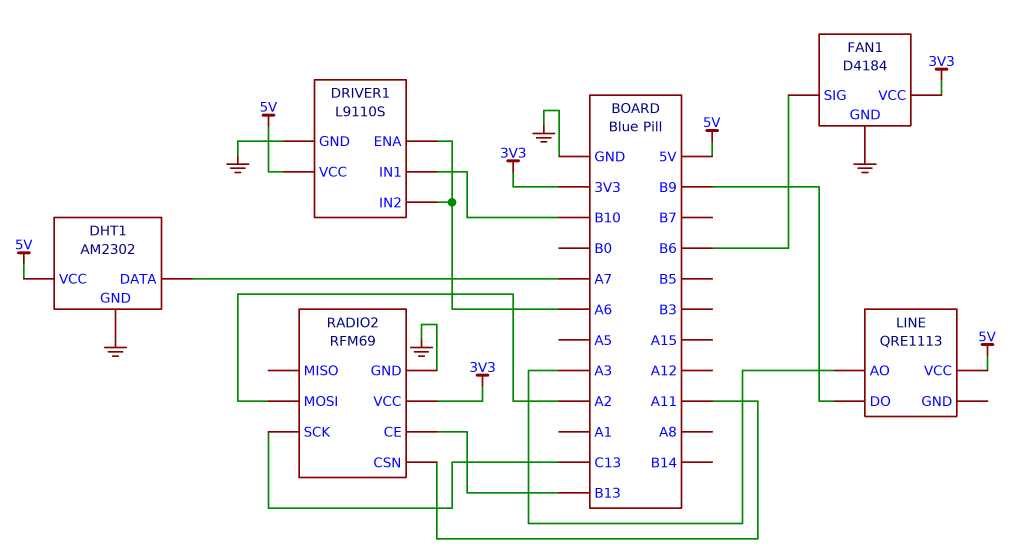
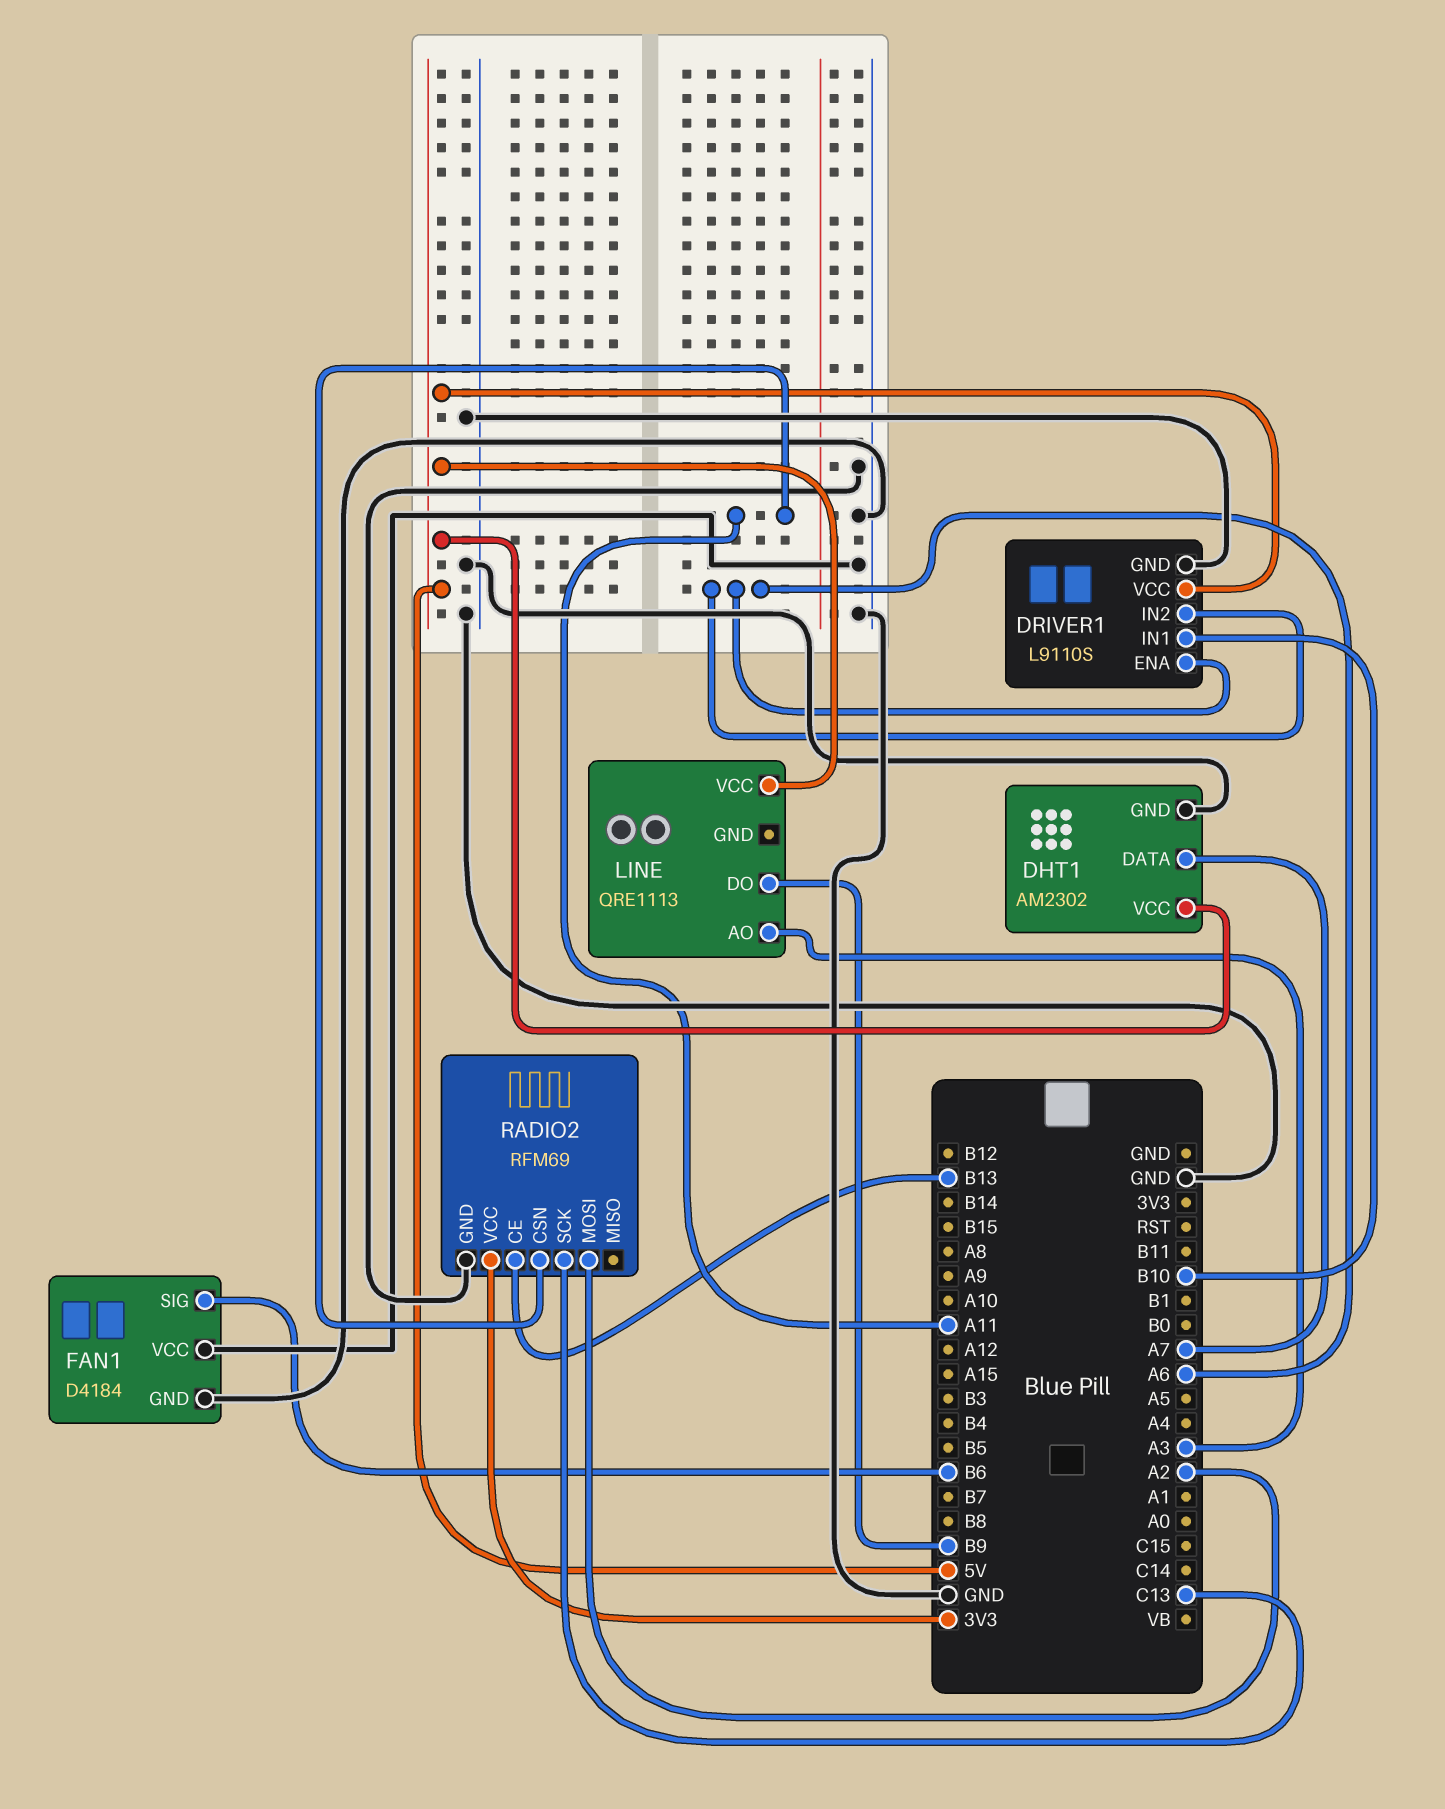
FAN1 pin VCC: 3V3 -> GND

